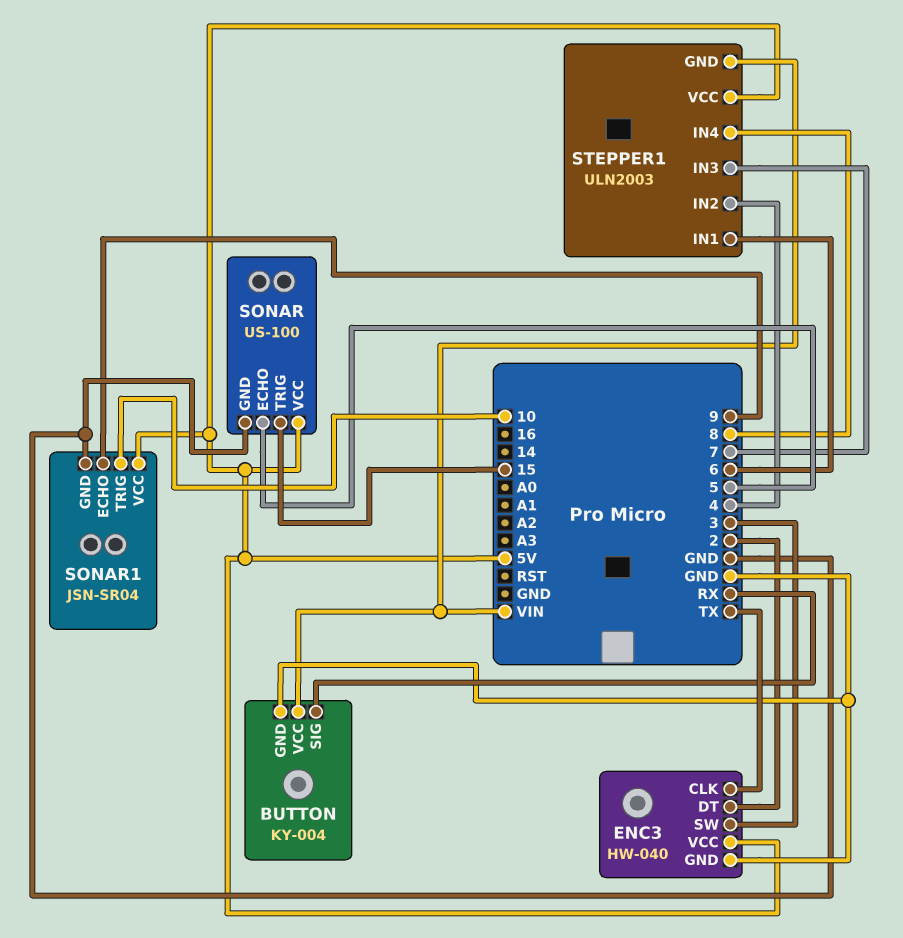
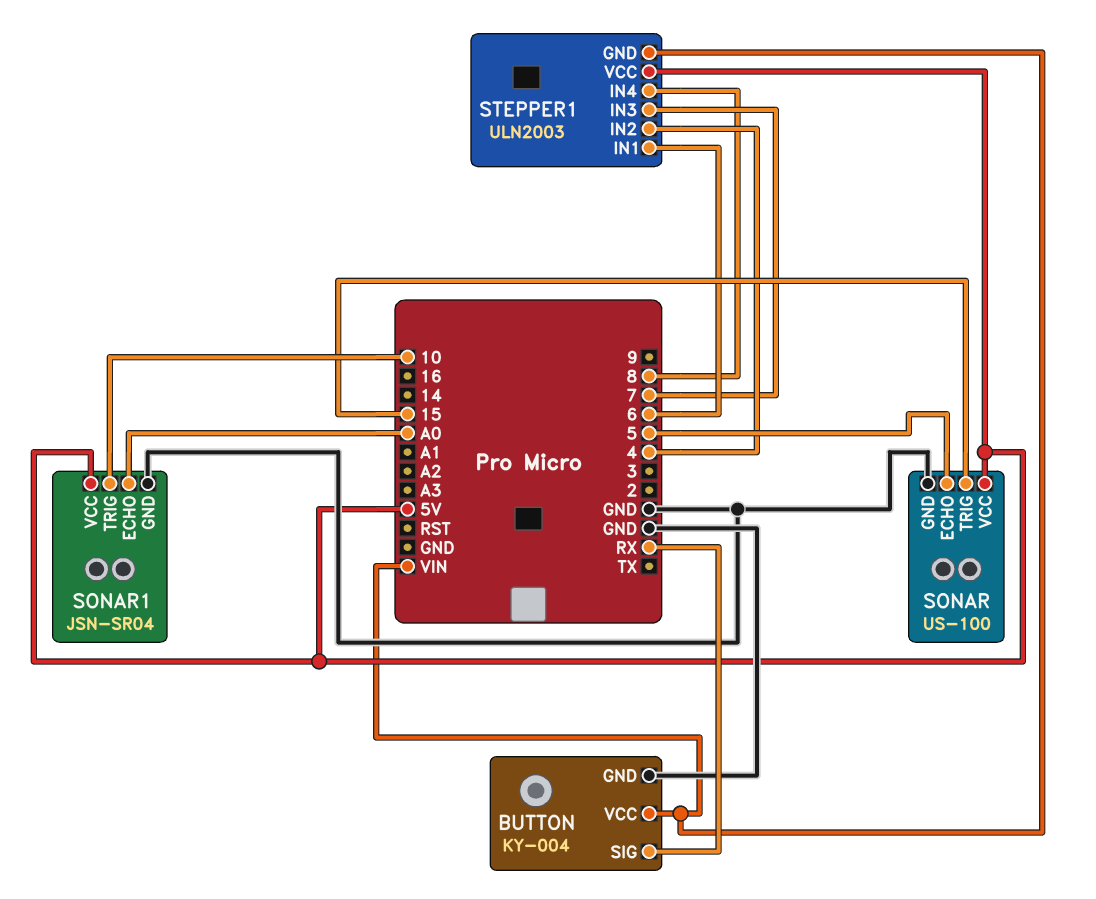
ENC3: HW-040 -> none
ENC3 pin CLK: TX -> none
ENC3 pin DT: 2 -> none
ENC3 pin GND: GND -> none
ENC3 pin SW: 3 -> none
ENC3 pin VCC: 5V -> none
SONAR1 pin ECHO: 9 -> A0

